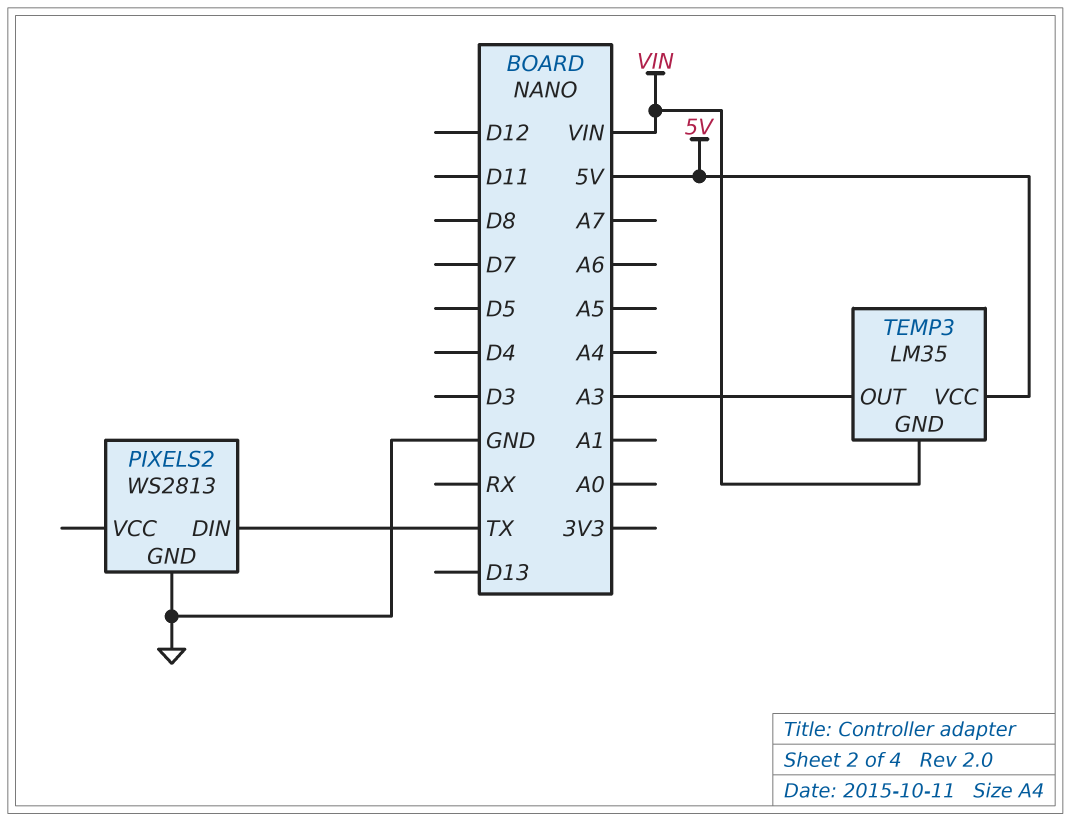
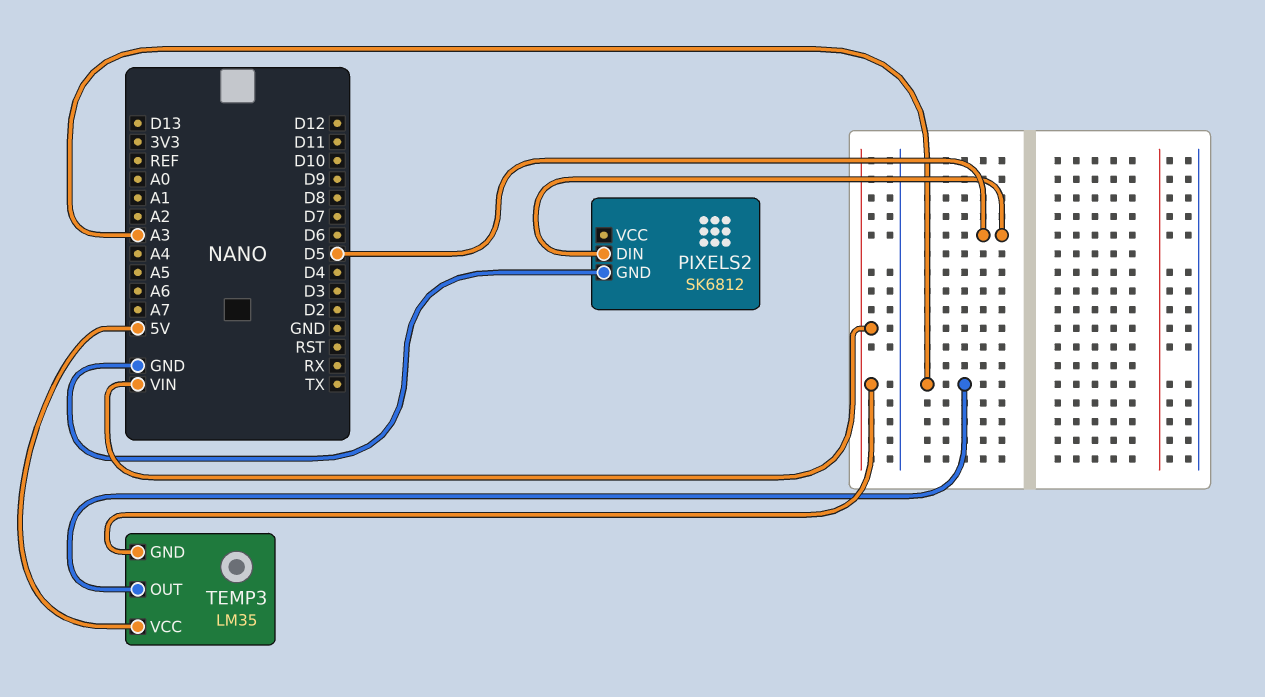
PIXELS2: WS2813 -> SK6812
PIXELS2 pin DIN: TX -> D5

